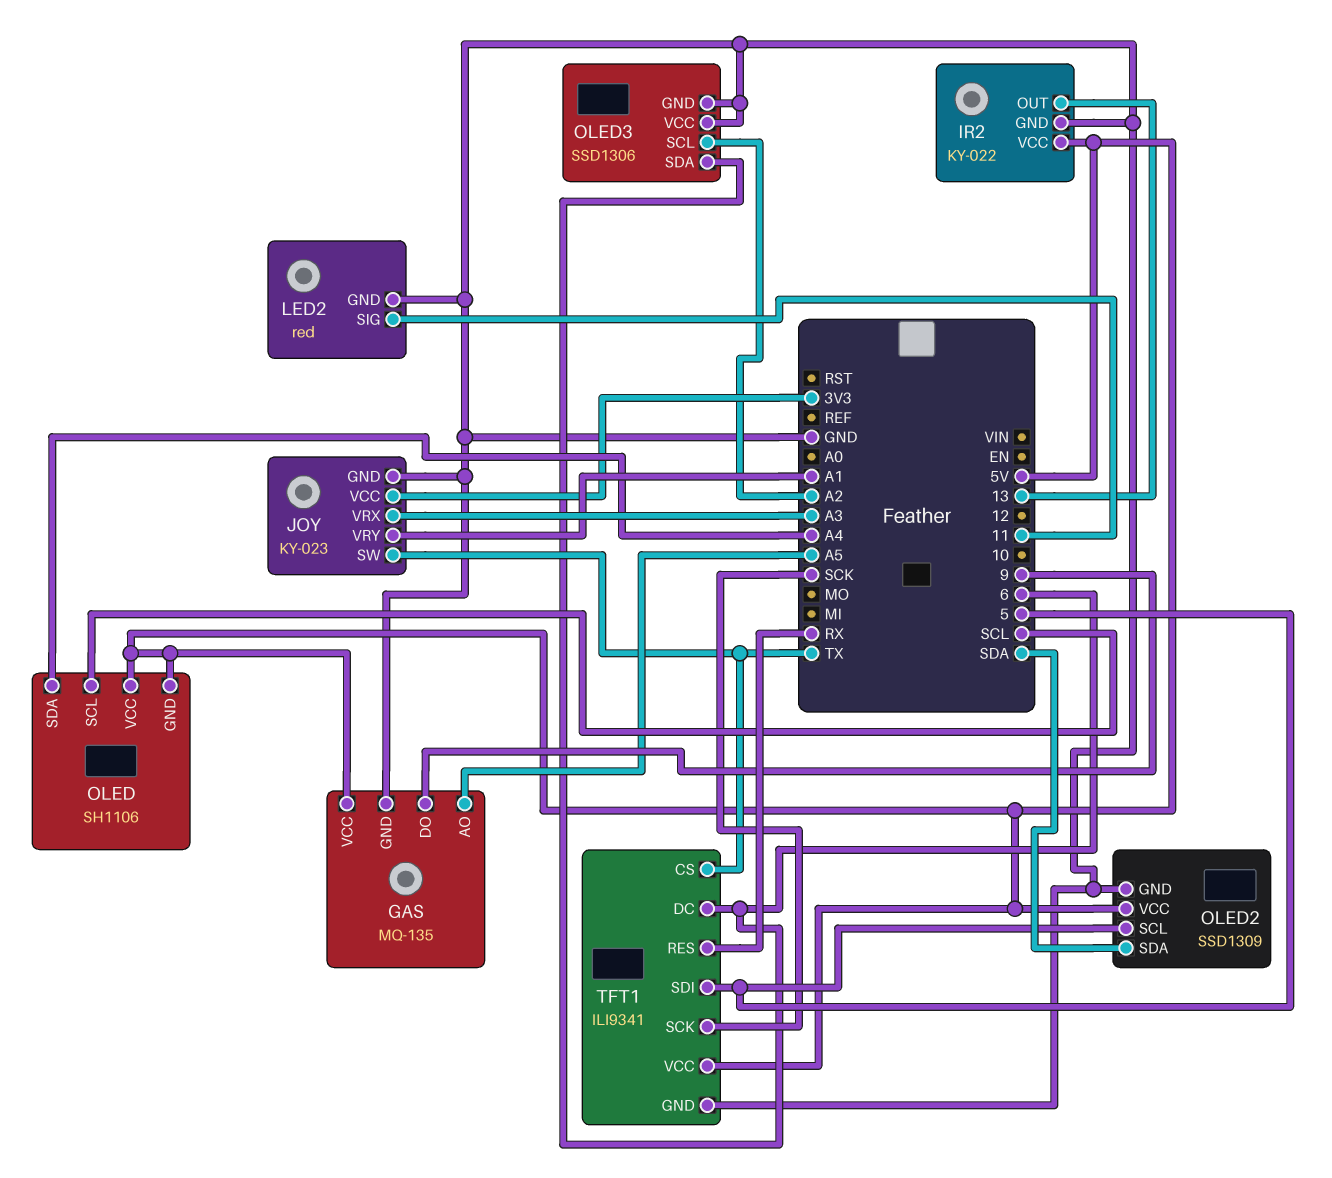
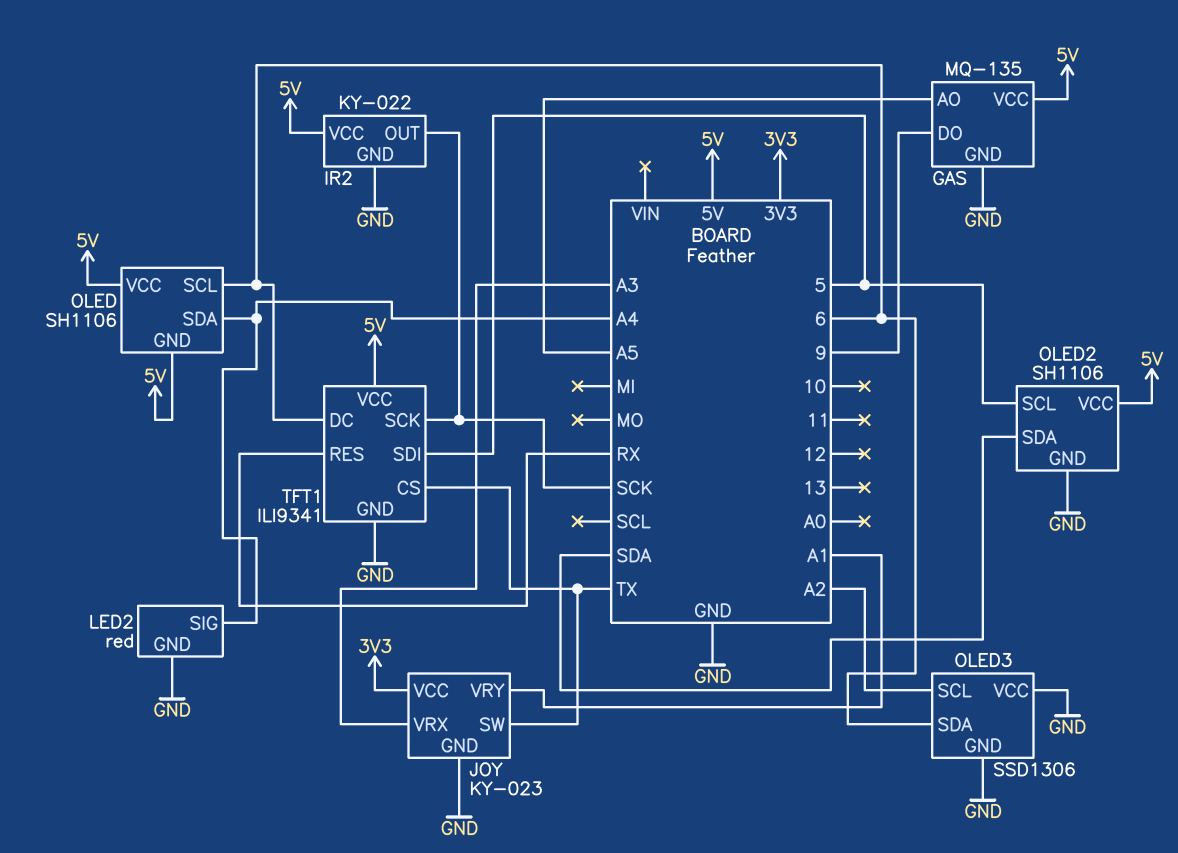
IR2 pin OUT: 13 -> SCK
LED2 pin SIG: 11 -> A4
OLED pin SCL: SCL -> 6
OLED2: SSD1309 -> SH1106

